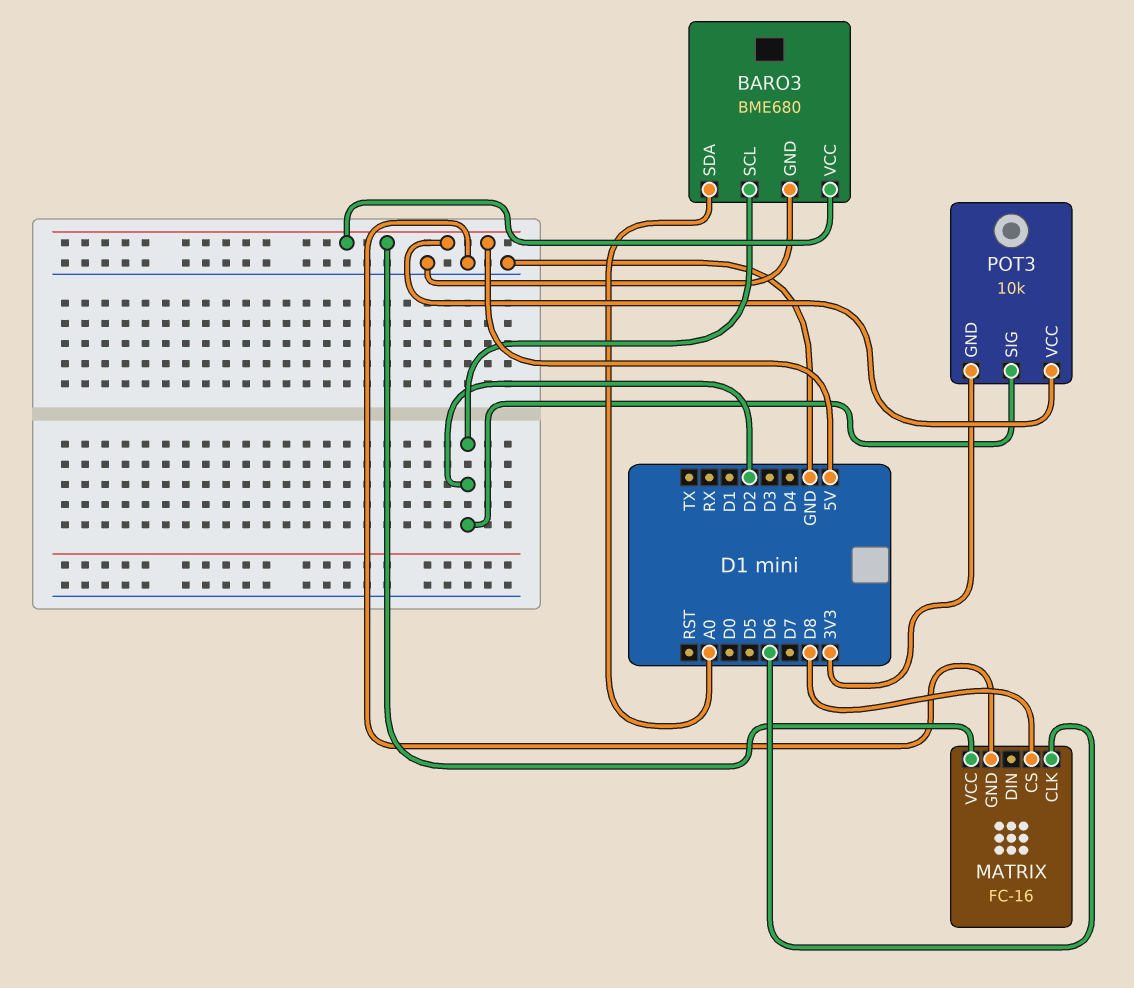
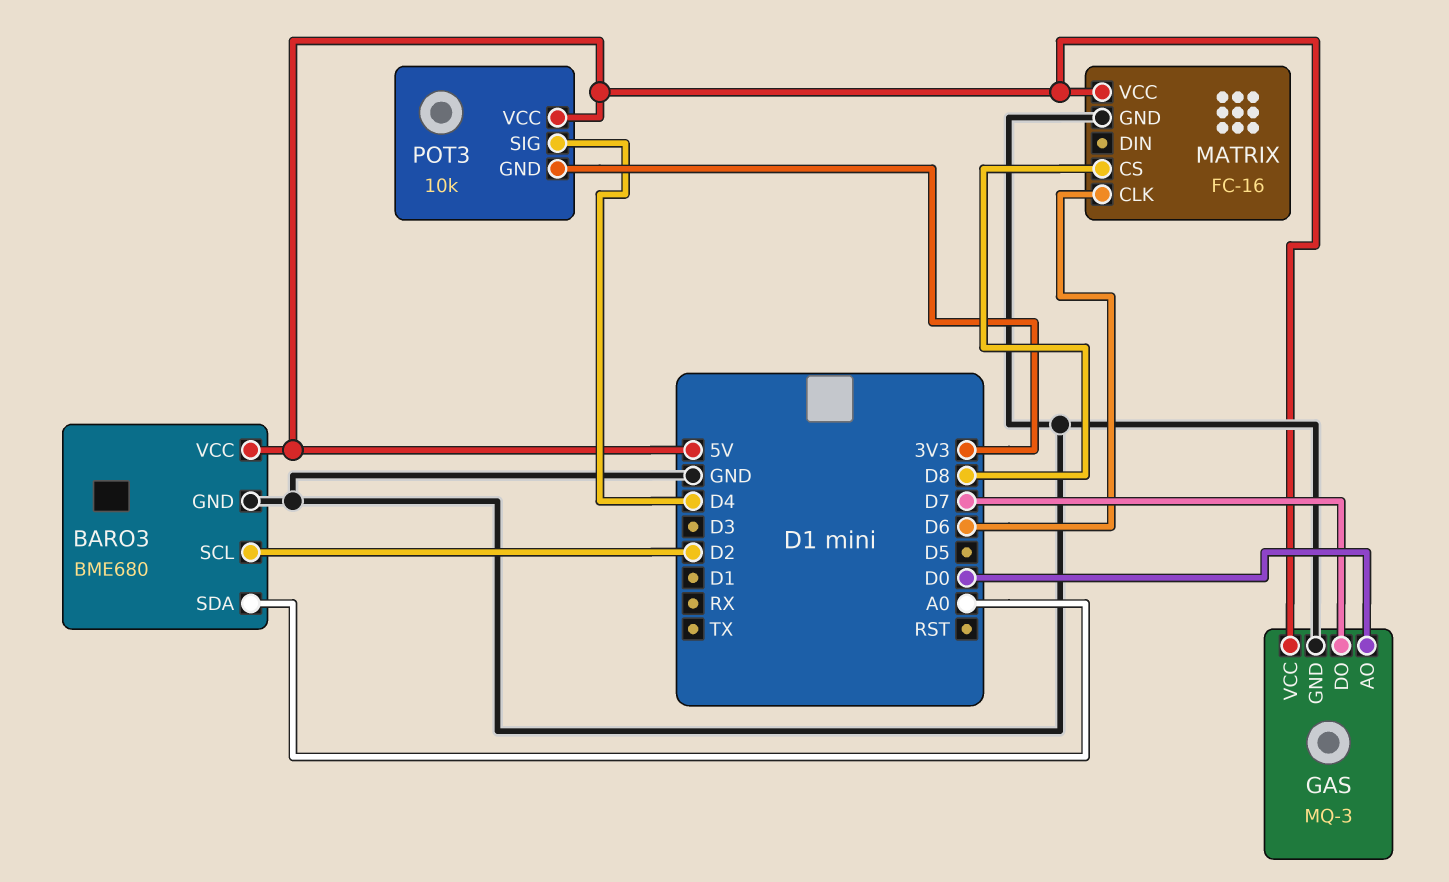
GAS: none -> MQ-3
GAS pin AO: none -> D0
GAS pin DO: none -> D7
GAS pin GND: none -> GND
GAS pin VCC: none -> 5V
POT3 pin SIG: D2 -> D4

